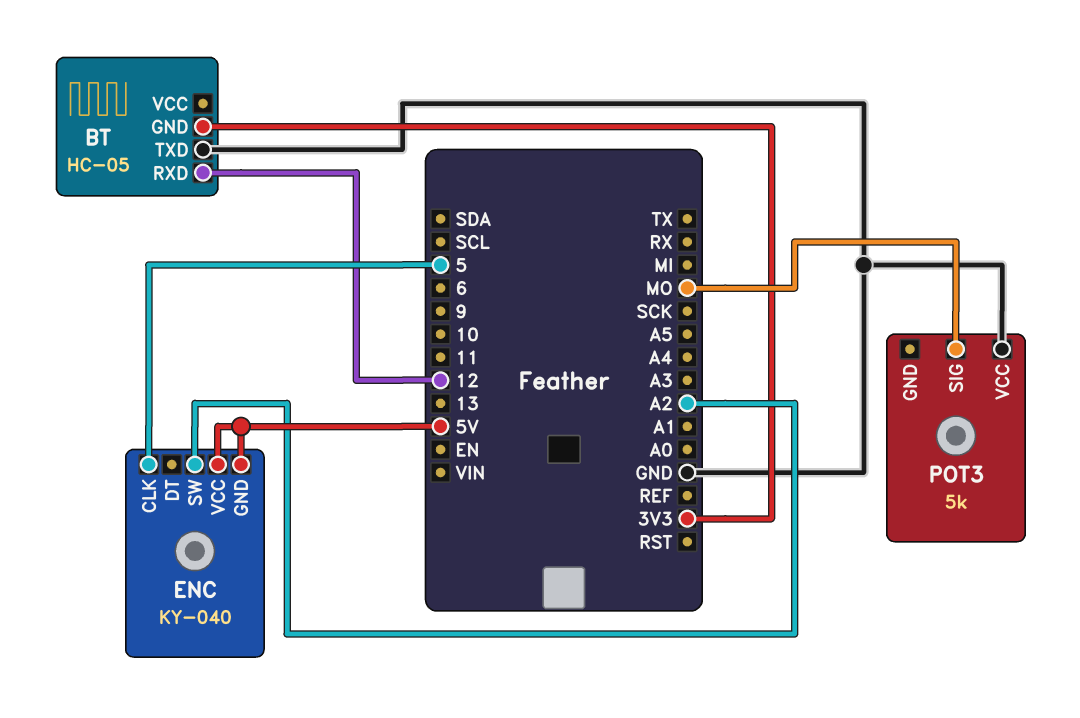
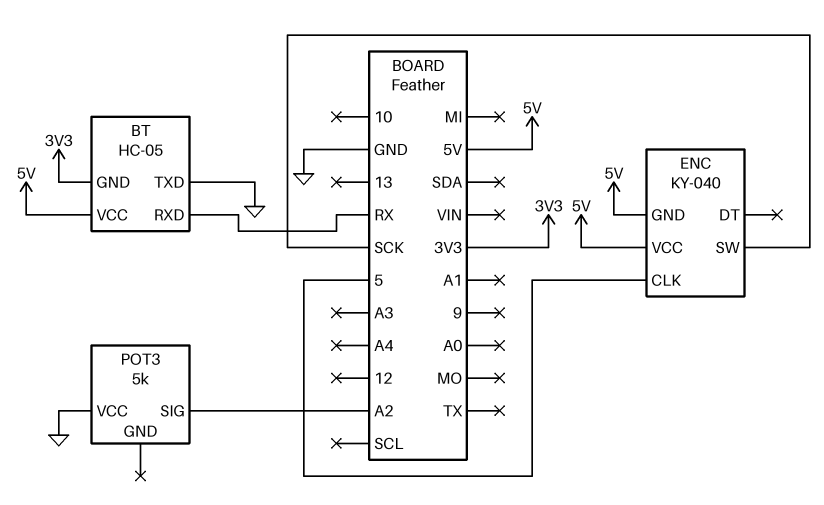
BT pin RXD: 12 -> RX
BT pin VCC: none -> 5V
ENC pin SW: A2 -> SCK
POT3 pin SIG: MO -> A2

